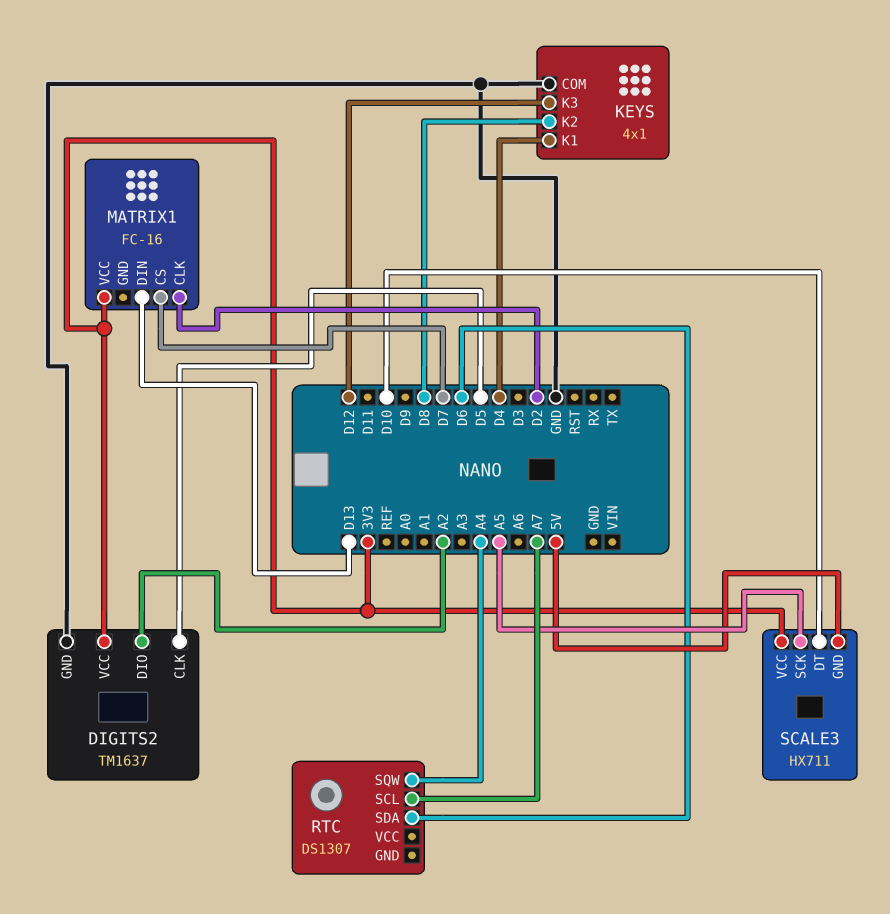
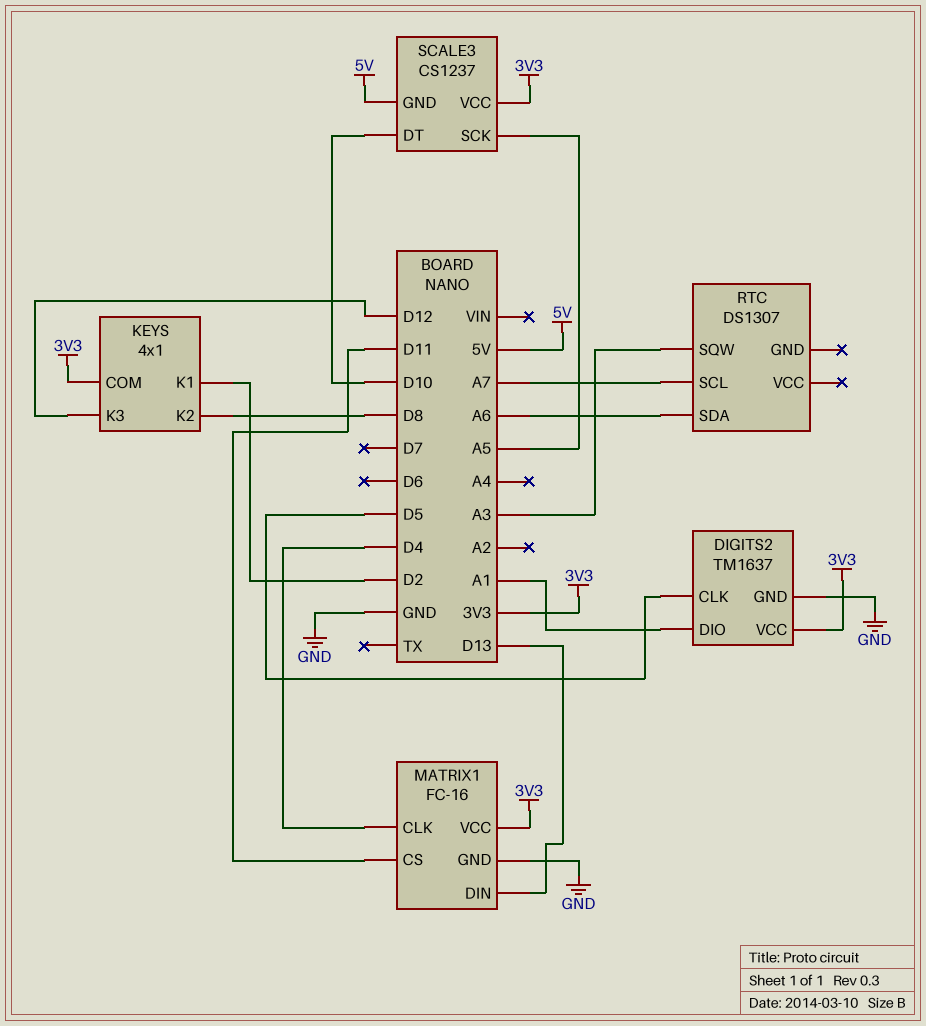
DIGITS2 pin DIO: A2 -> A1
KEYS pin COM: GND -> 3V3
KEYS pin K1: D4 -> D2
MATRIX1 pin CLK: D2 -> D4
MATRIX1 pin CS: D7 -> D11
MATRIX1 pin GND: none -> GND
RTC pin SDA: D6 -> A6
RTC pin SQW: A4 -> A3
SCALE3: HX711 -> CS1237

